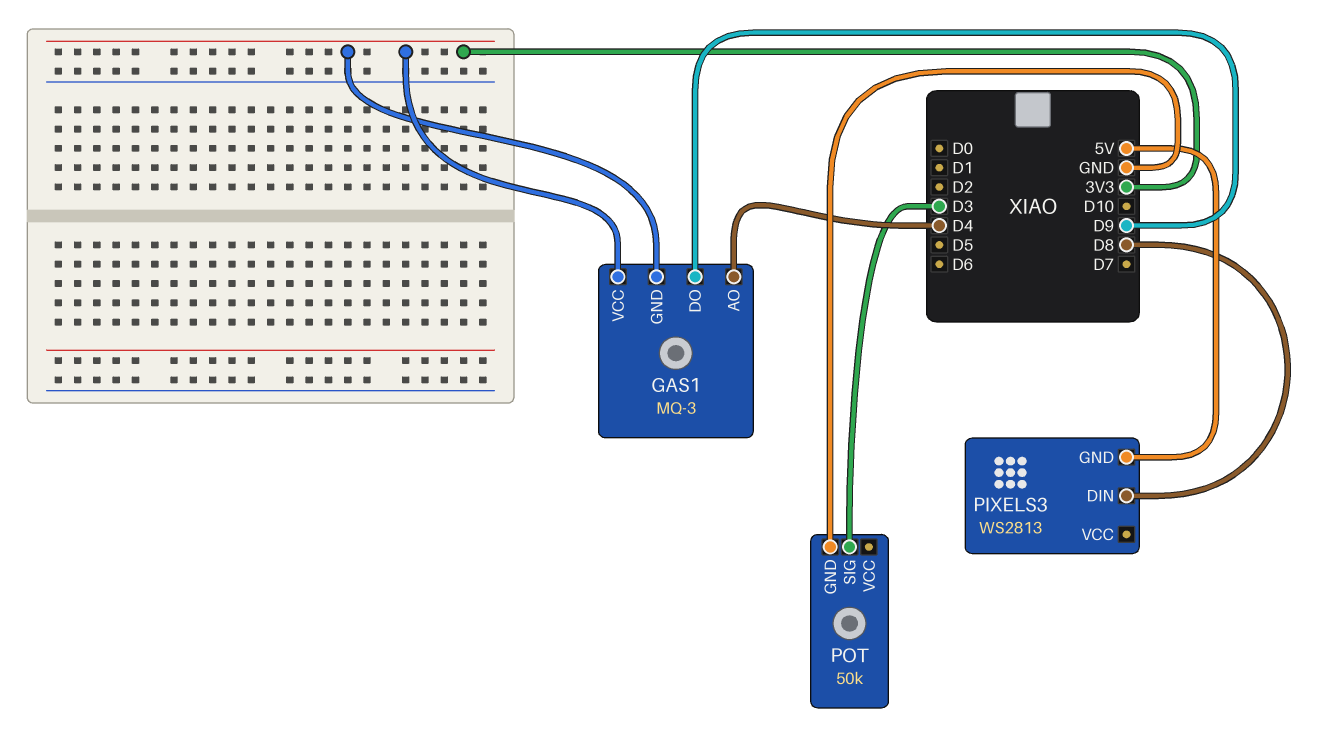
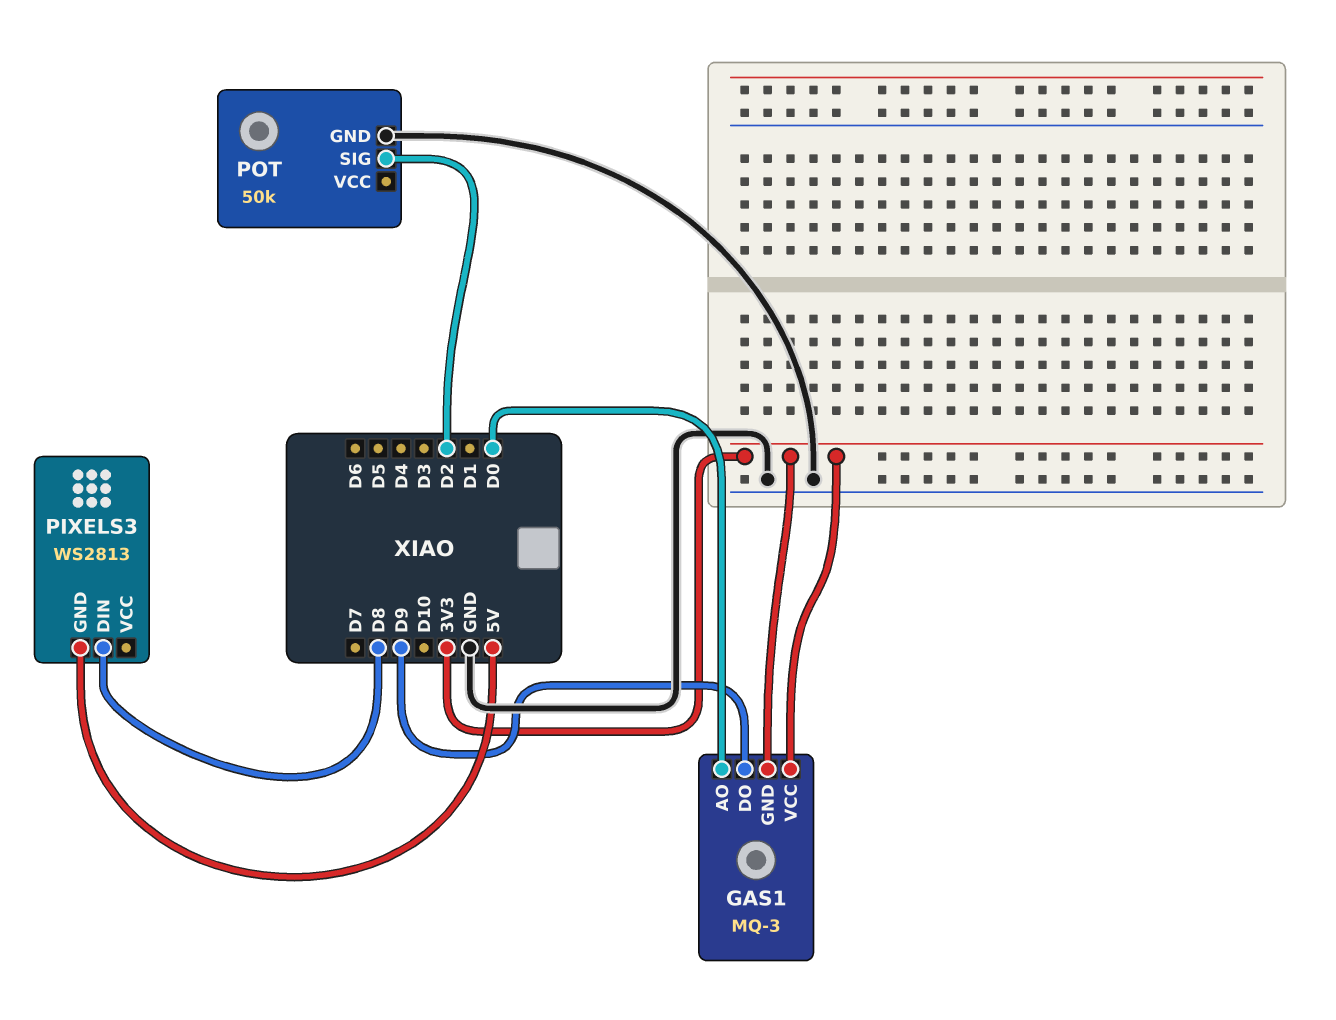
GAS1 pin AO: D4 -> D0
POT pin SIG: D3 -> D2

